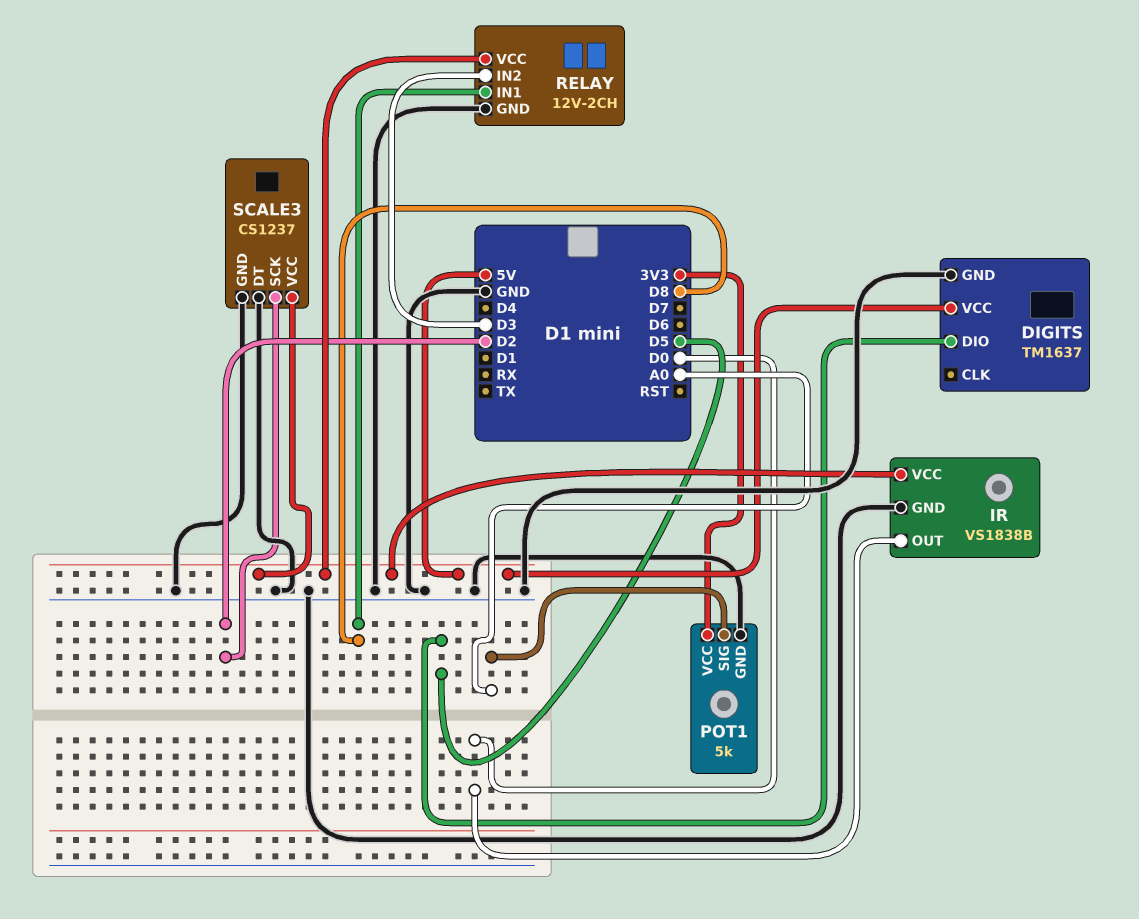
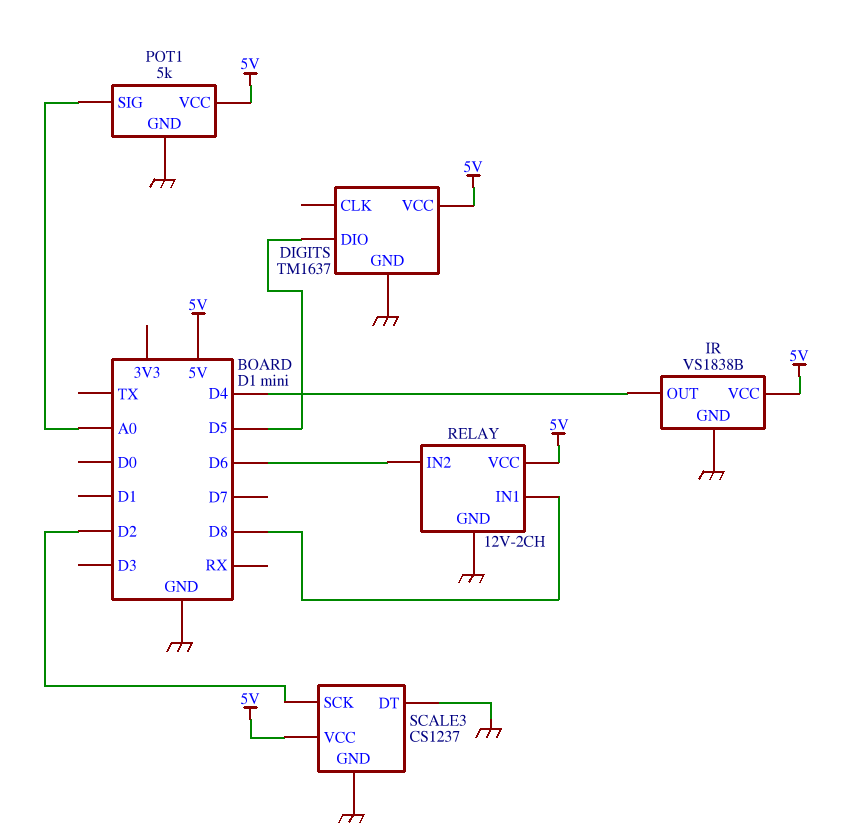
IR pin OUT: D0 -> D4
POT1 pin VCC: 3V3 -> 5V
RELAY pin IN2: D3 -> D6

